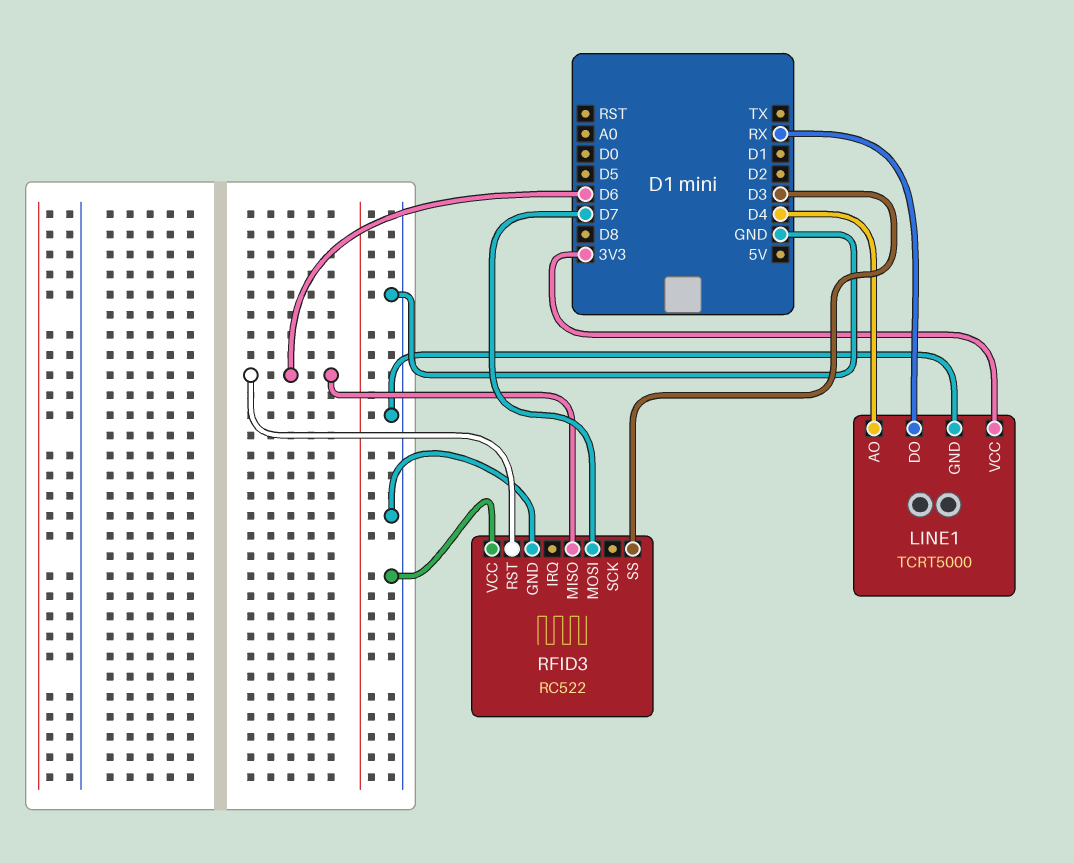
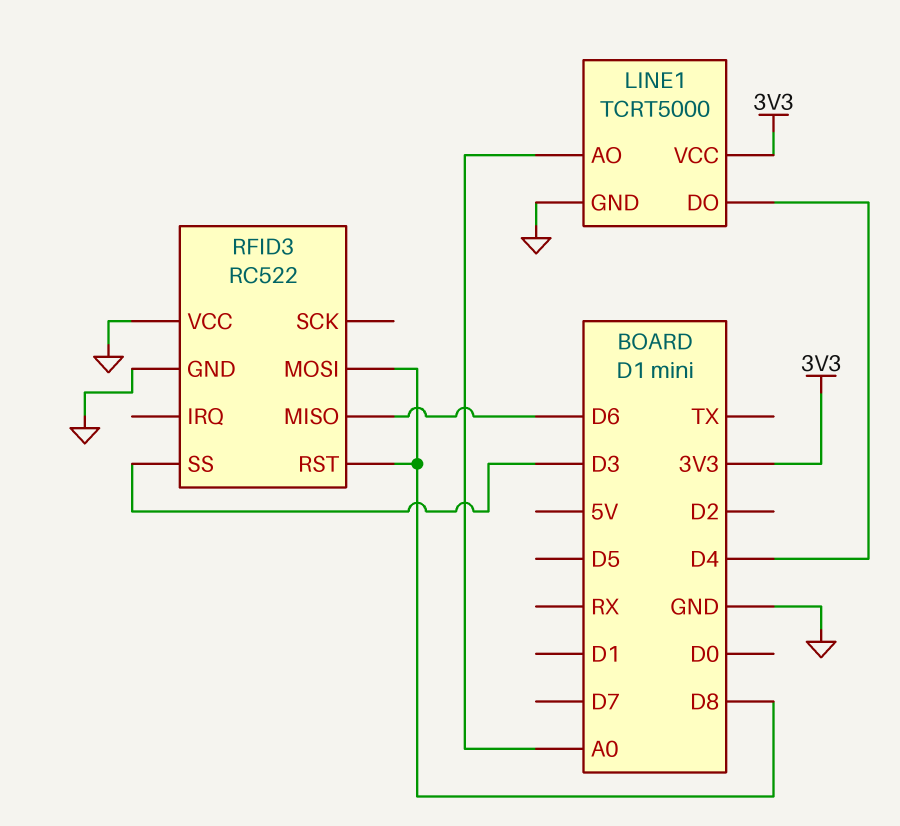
LINE1 pin AO: D4 -> A0
LINE1 pin DO: RX -> D4
RFID3 pin MOSI: D7 -> D8
RFID3 pin RST: D6 -> D8

